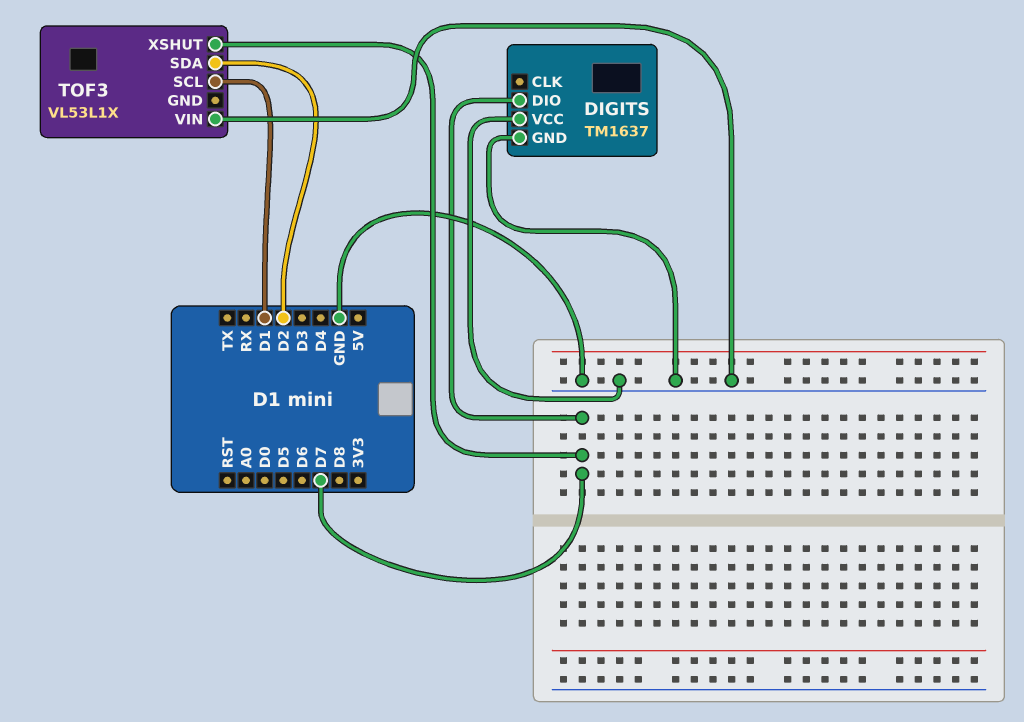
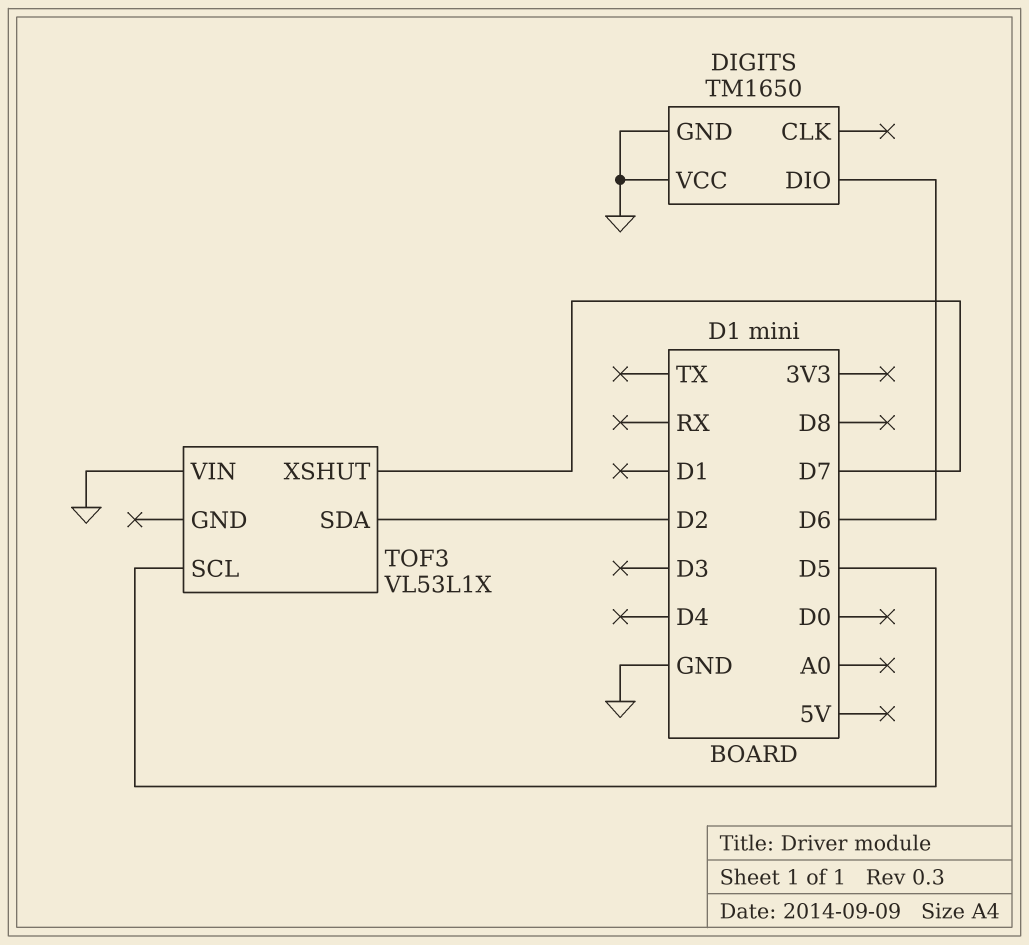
DIGITS: TM1637 -> TM1650
DIGITS pin DIO: D7 -> D6
TOF3 pin SCL: D1 -> D5

